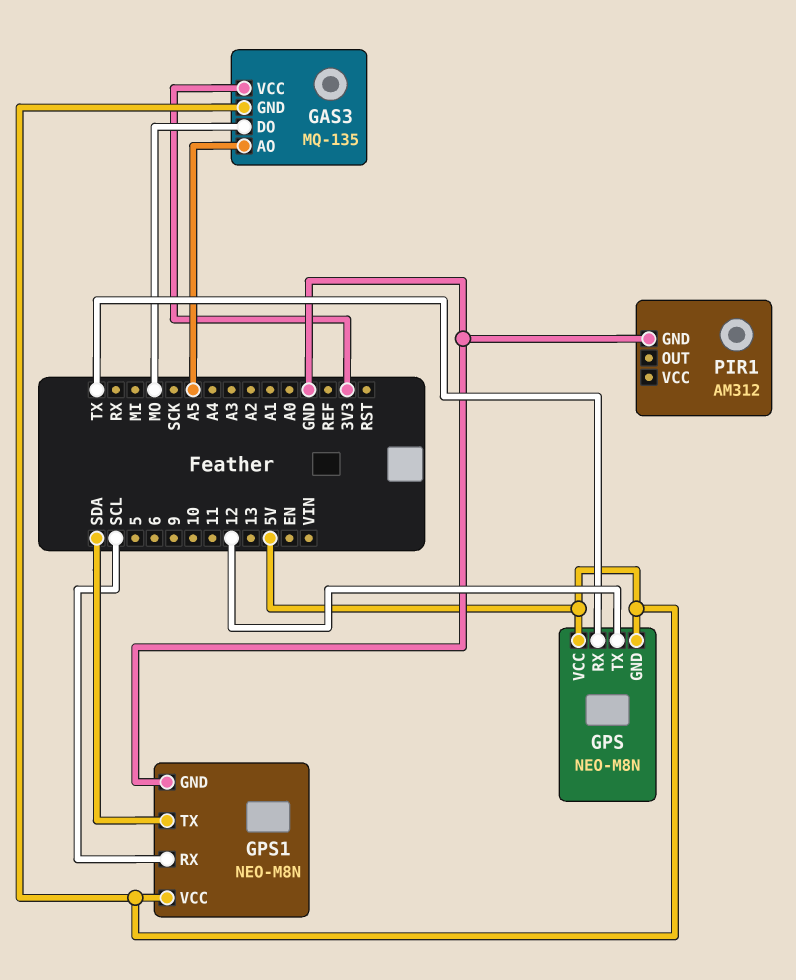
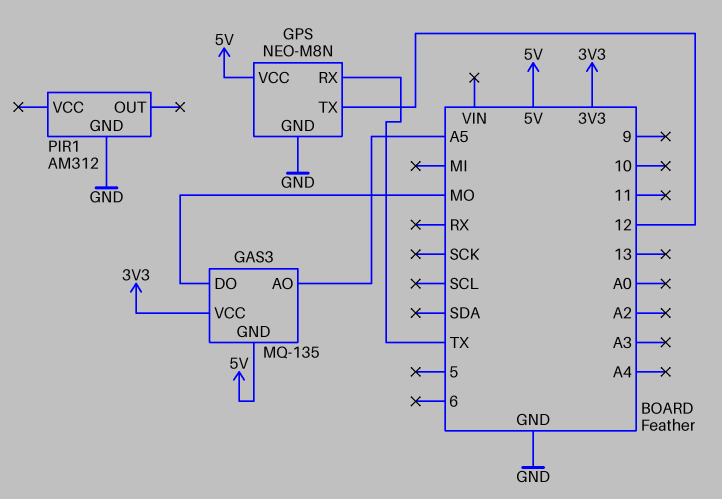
GPS pin GND: 5V -> GND
GPS1: NEO-M8N -> none
GPS1 pin GND: GND -> none
GPS1 pin RX: SCL -> none
GPS1 pin TX: SDA -> none
GPS1 pin VCC: 5V -> none

